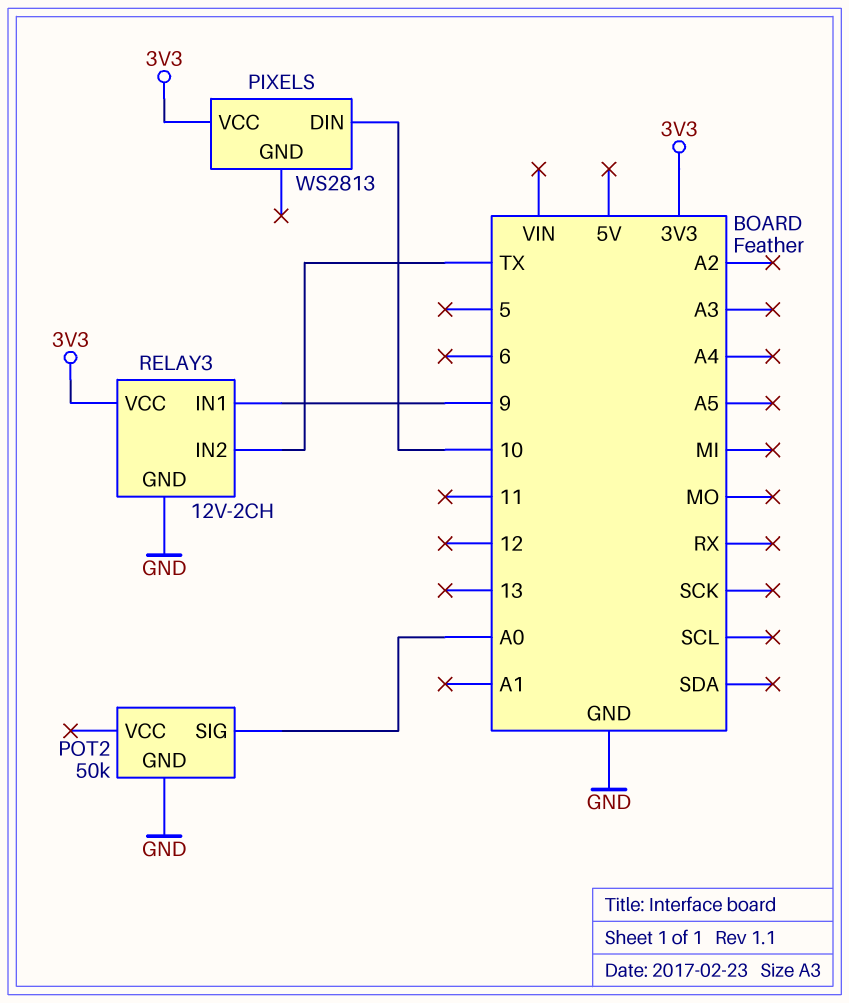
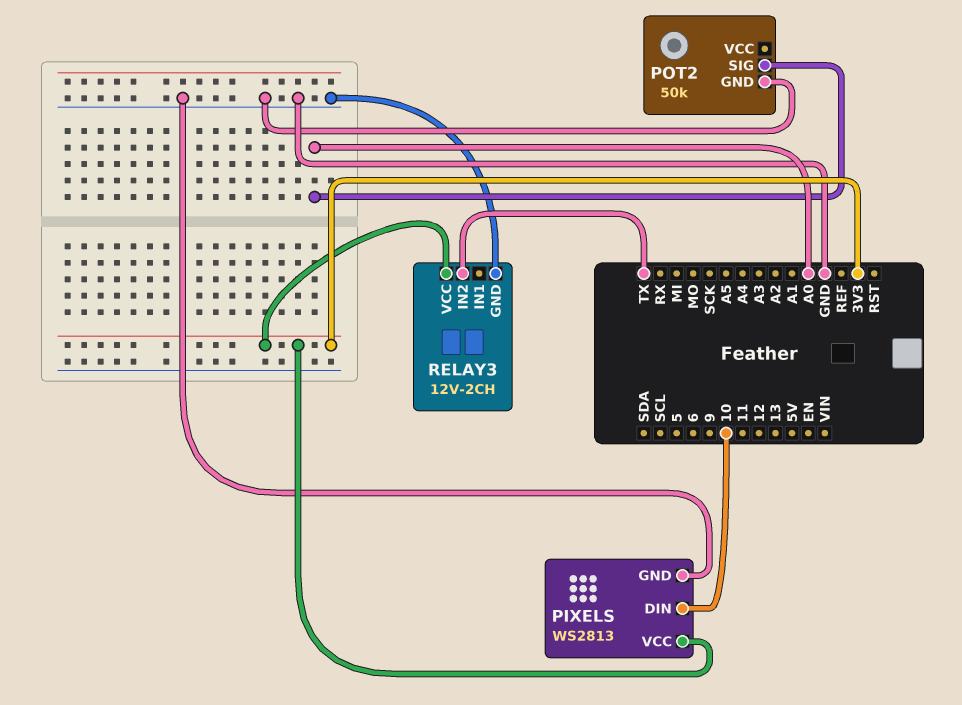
PIXELS pin GND: none -> GND
RELAY3 pin IN1: 9 -> none

